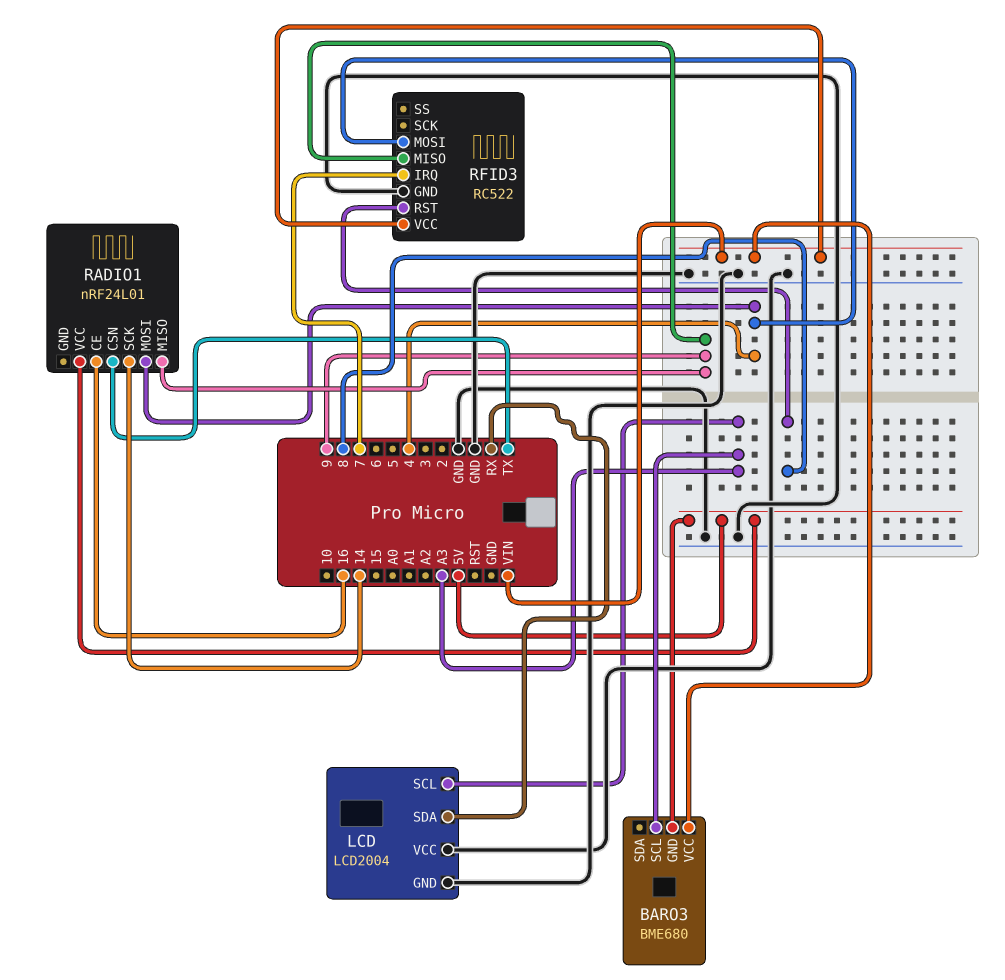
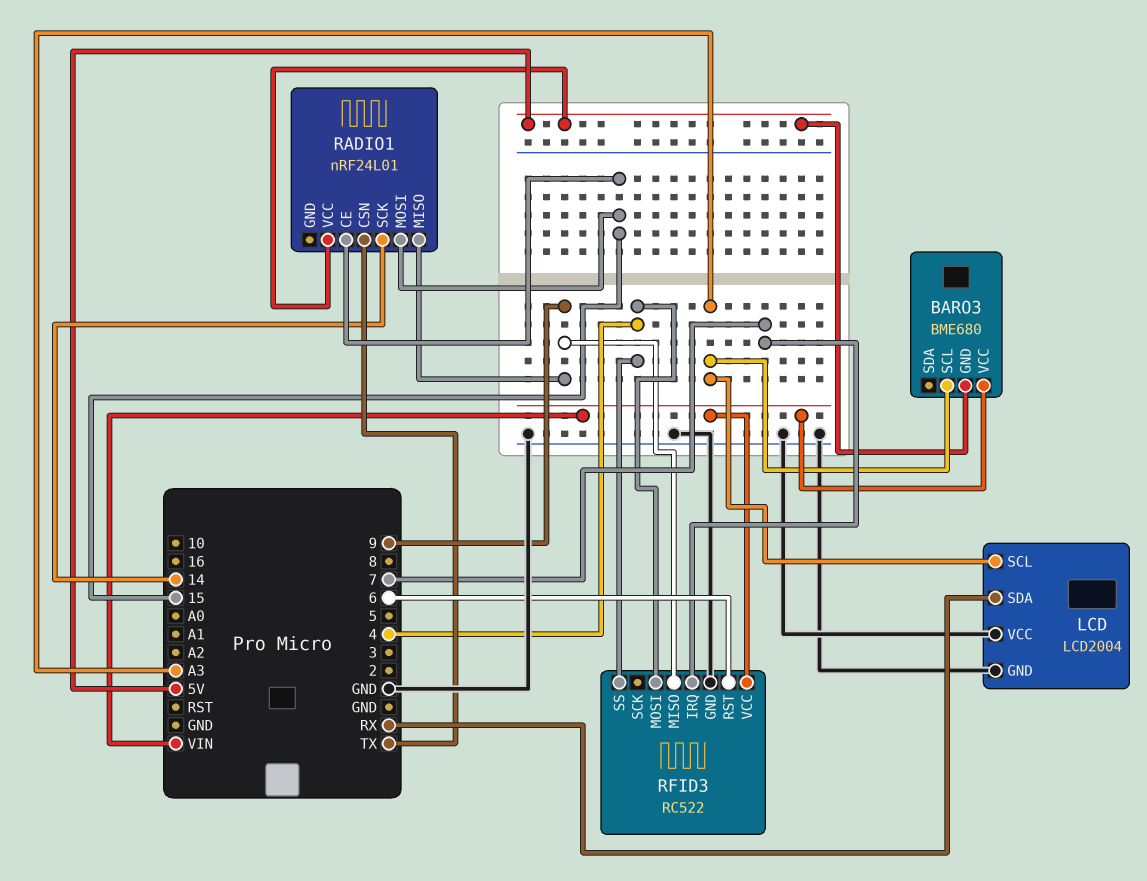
RADIO1 pin CE: 16 -> 15
RADIO1 pin MOSI: 4 -> 15
RFID3 pin RST: 8 -> 6
RFID3 pin SS: none -> 4

